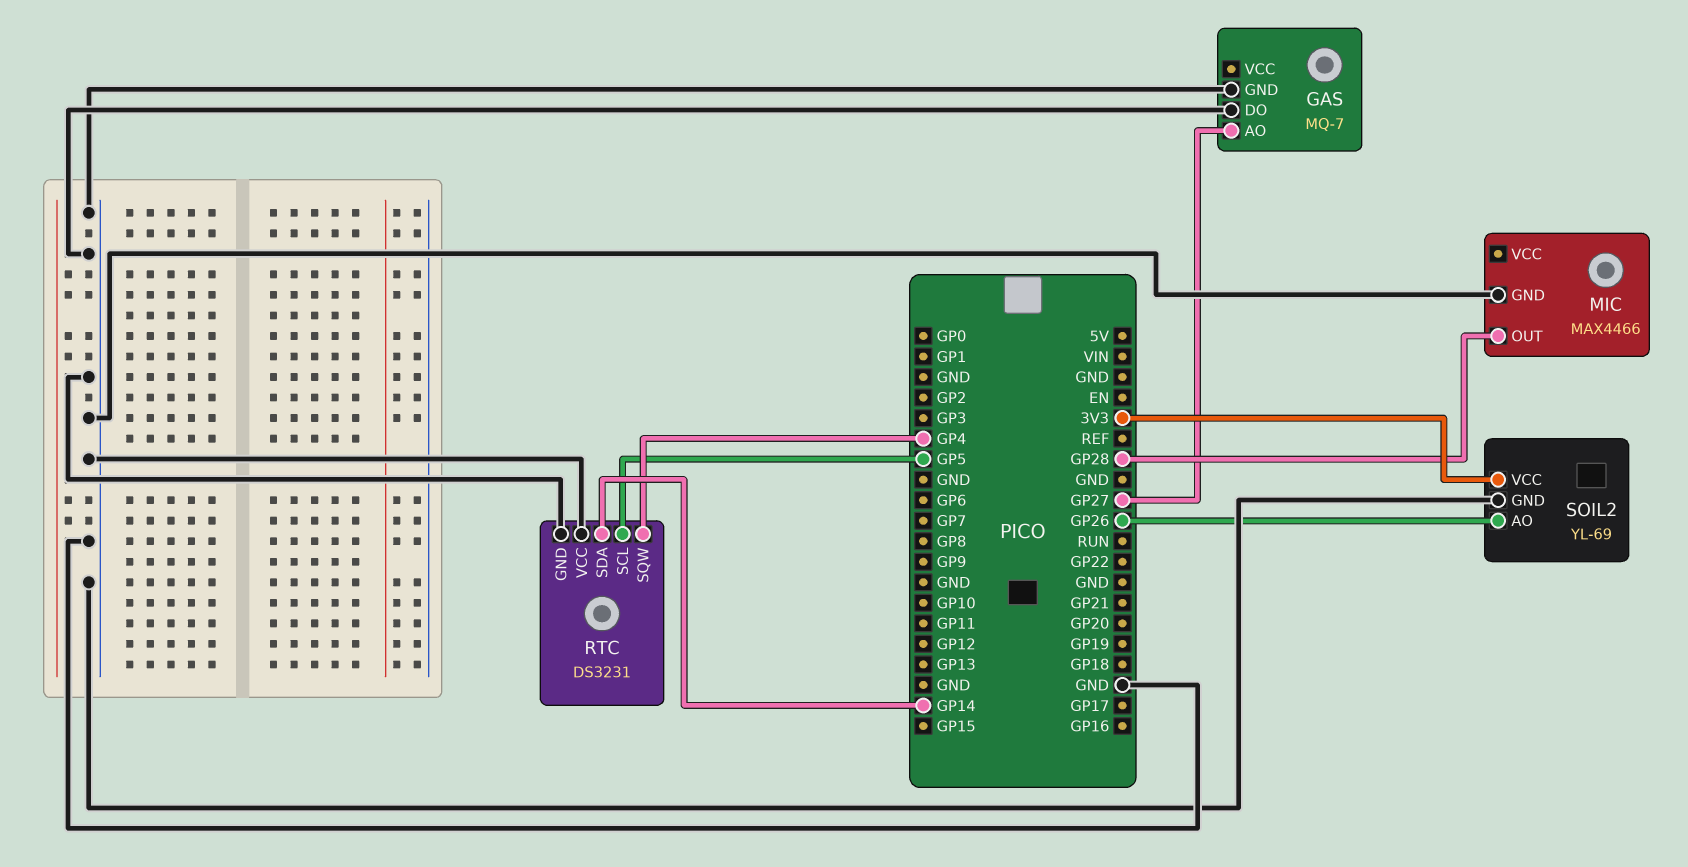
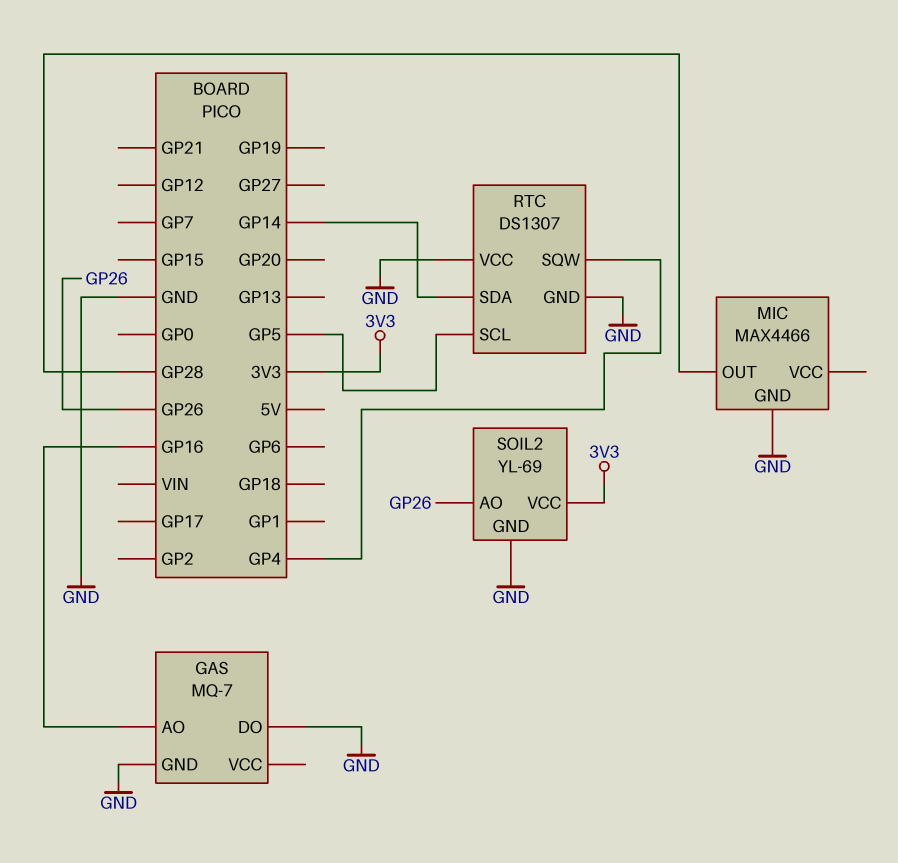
GAS pin AO: GP27 -> GP16
RTC: DS3231 -> DS1307

